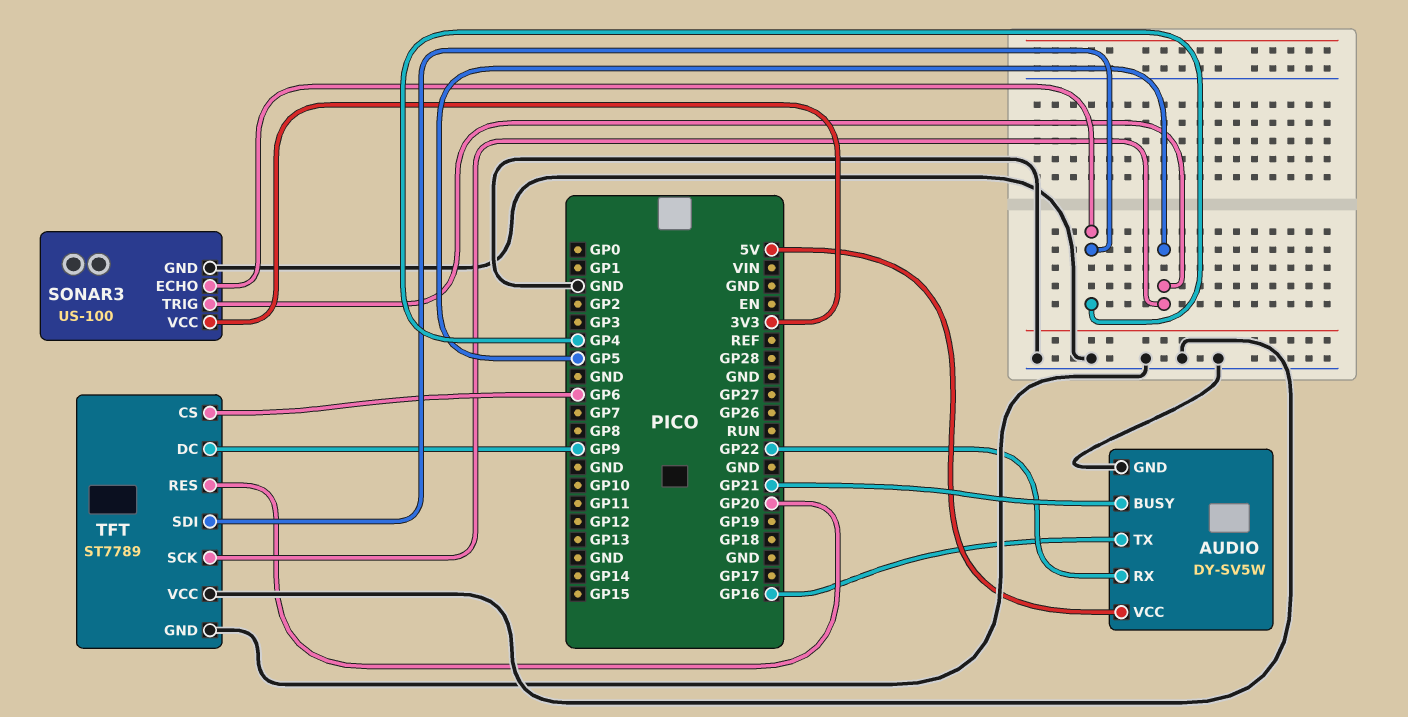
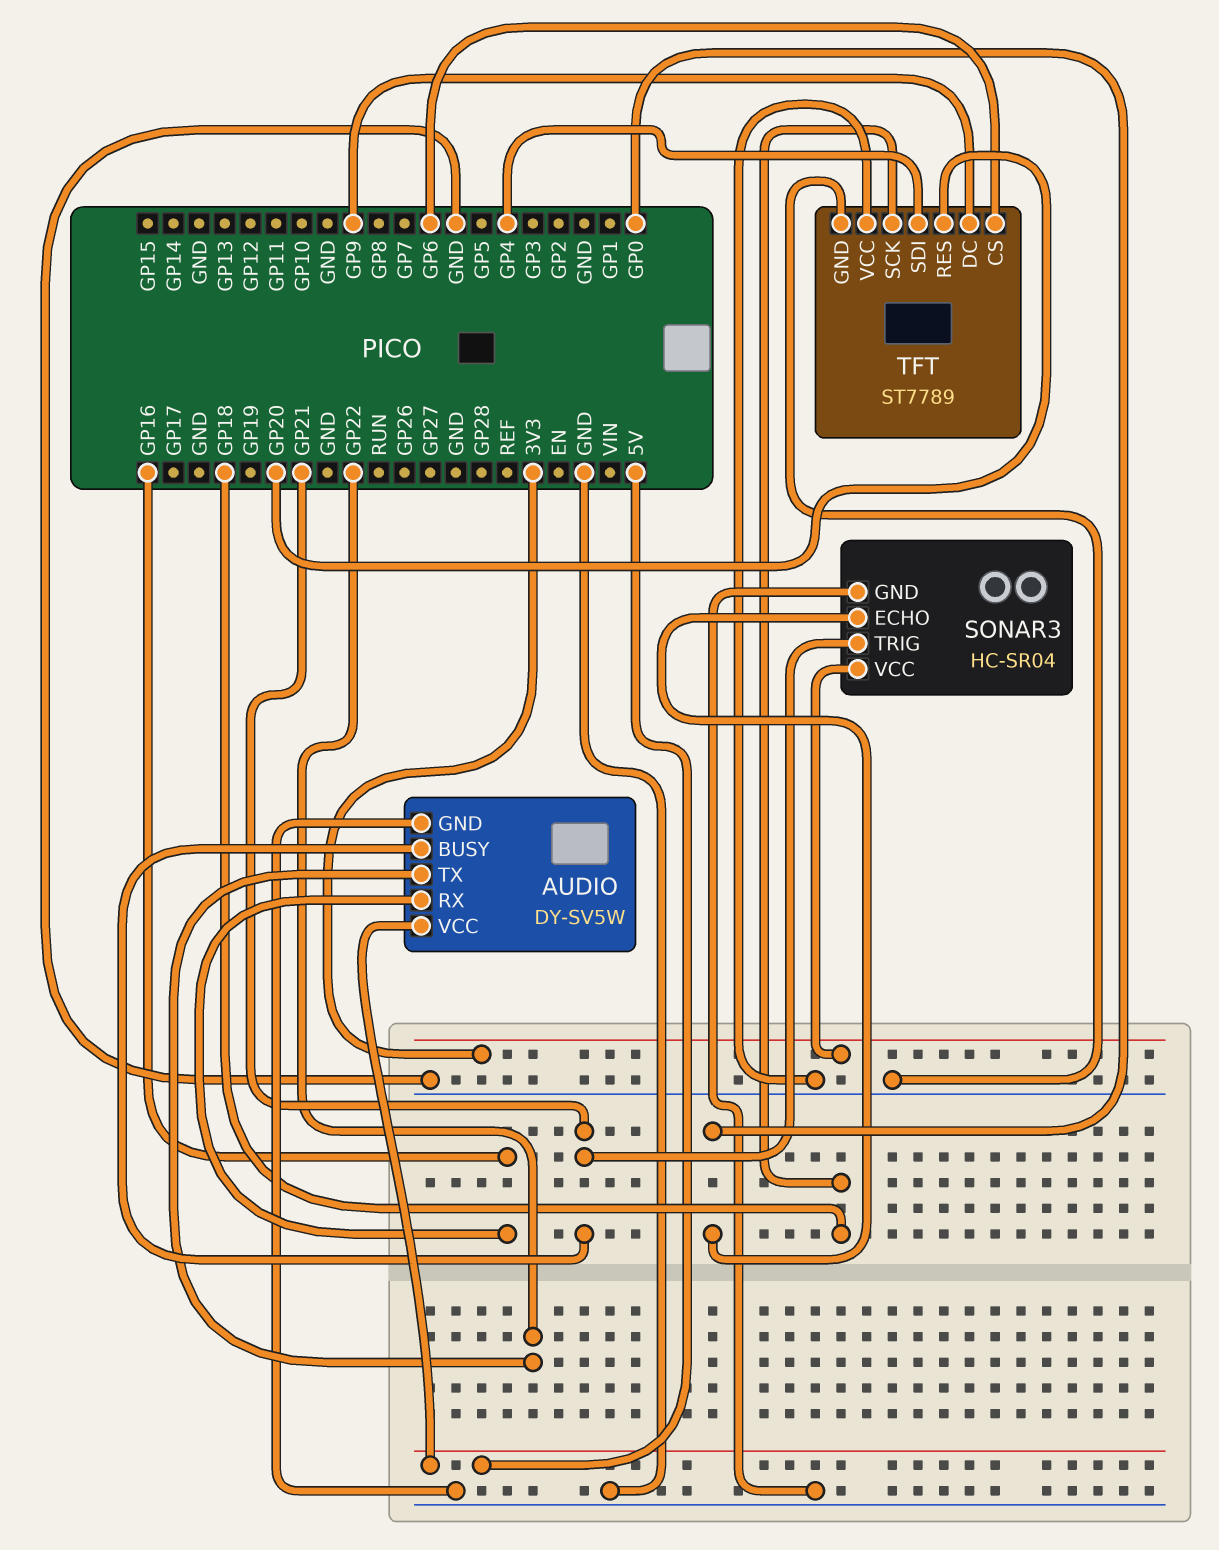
AUDIO pin RX: GP22 -> GP16
AUDIO pin TX: GP16 -> GP22
SONAR3: US-100 -> HC-SR04
SONAR3 pin ECHO: GP4 -> GP0
SONAR3 pin TRIG: GP5 -> GP21
TFT pin SCK: GP5 -> GP18

